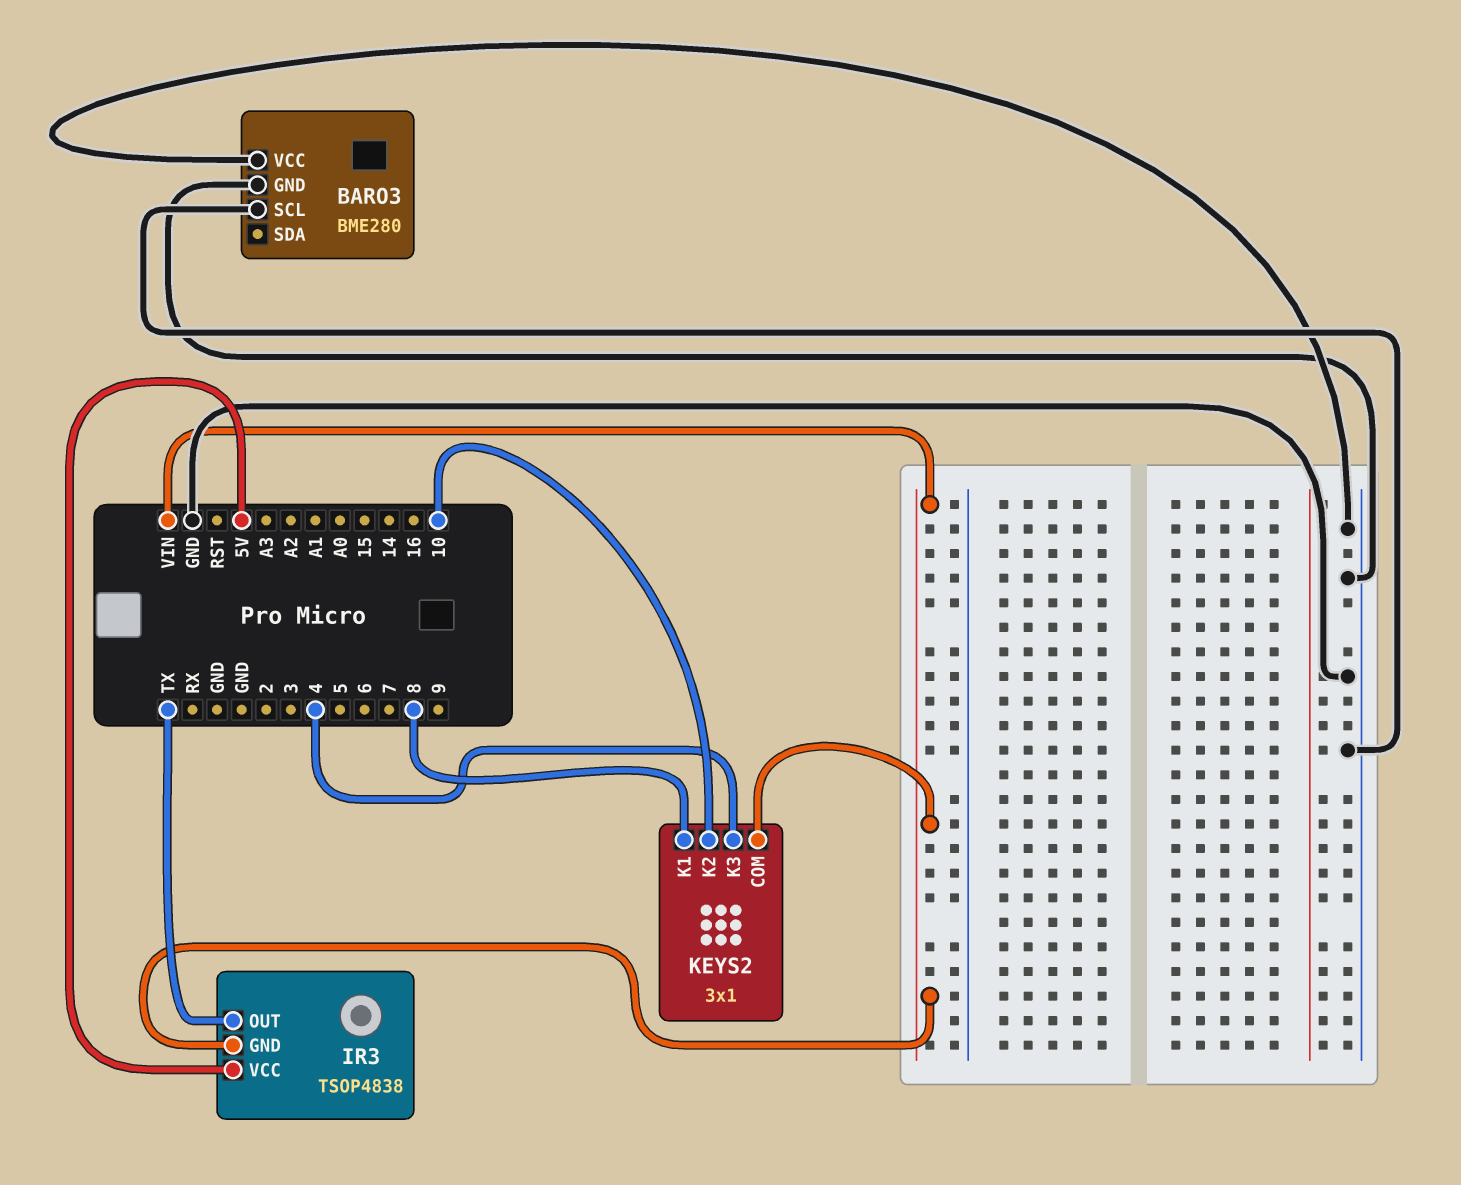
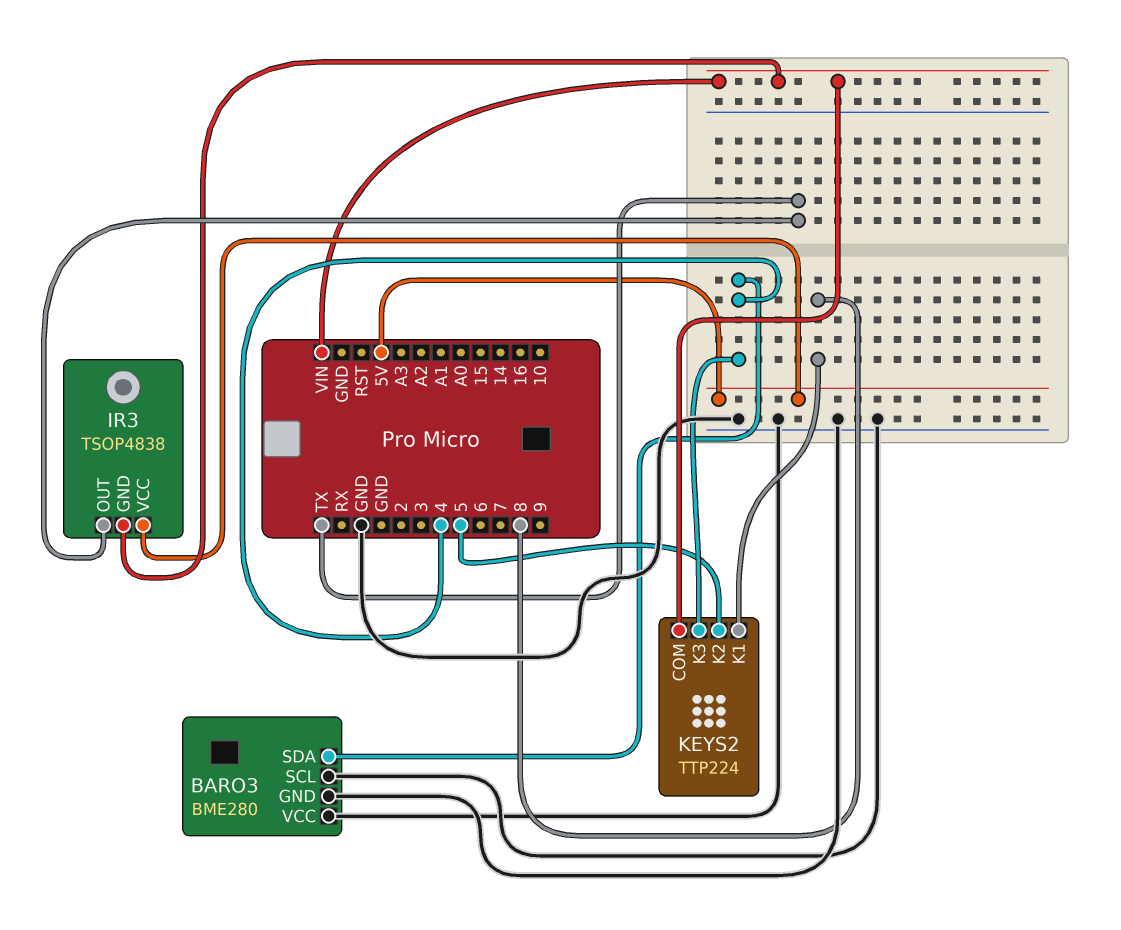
BARO3 pin SDA: none -> 4
KEYS2: 3x1 -> TTP224
KEYS2 pin K2: 10 -> 5

